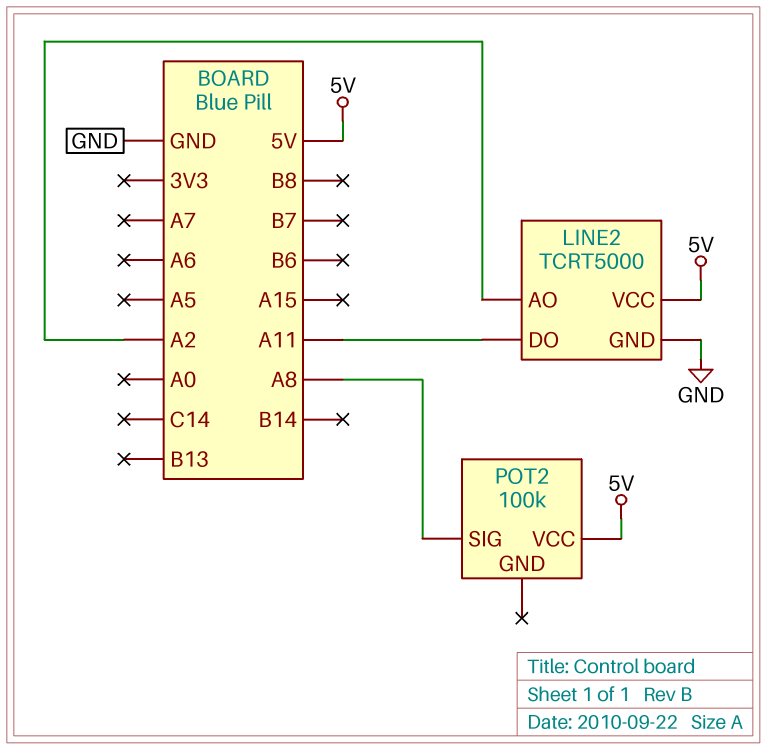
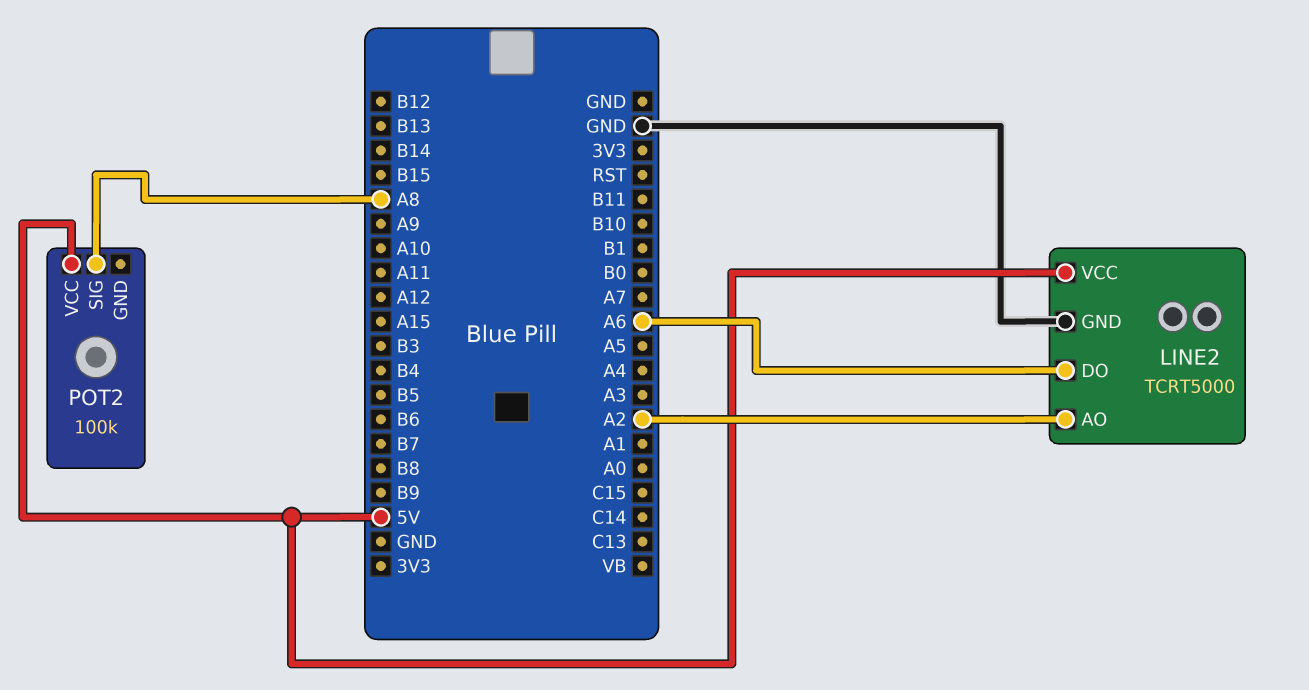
LINE2 pin DO: A11 -> A6

